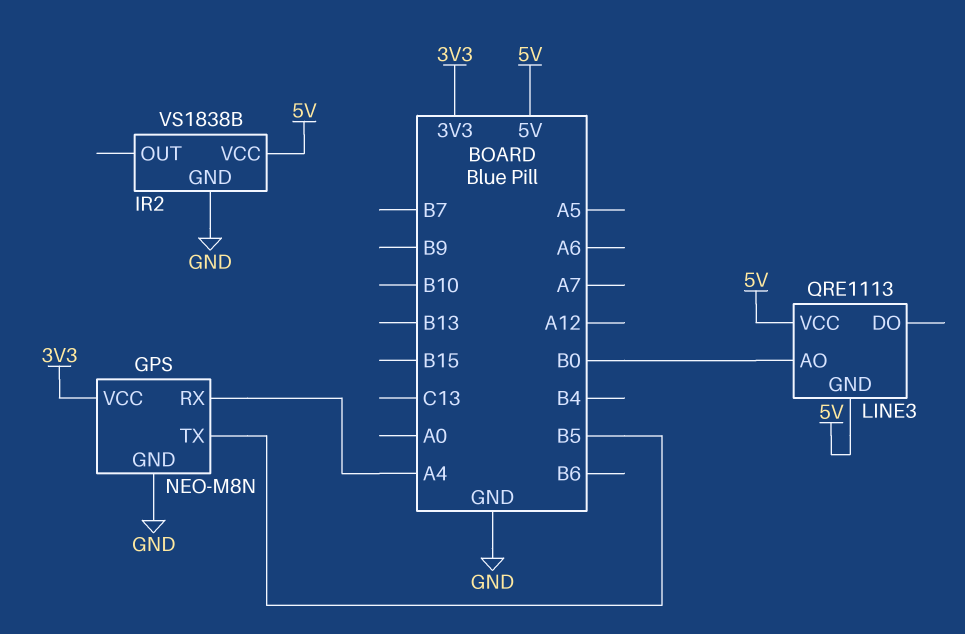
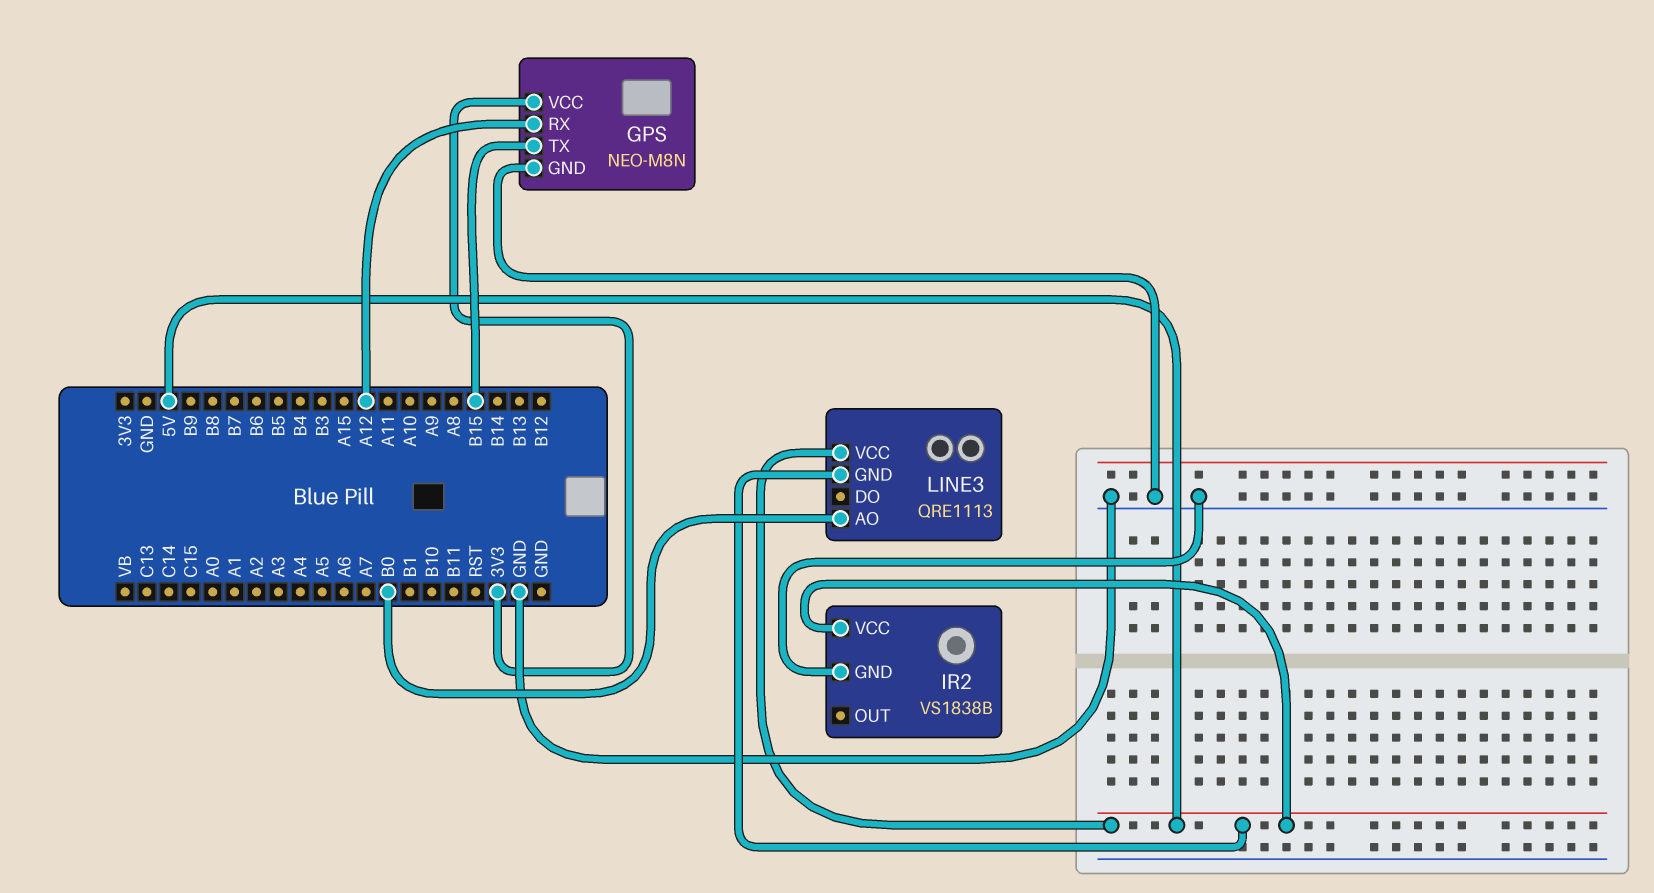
GPS pin RX: A4 -> A12
GPS pin TX: B5 -> B15

